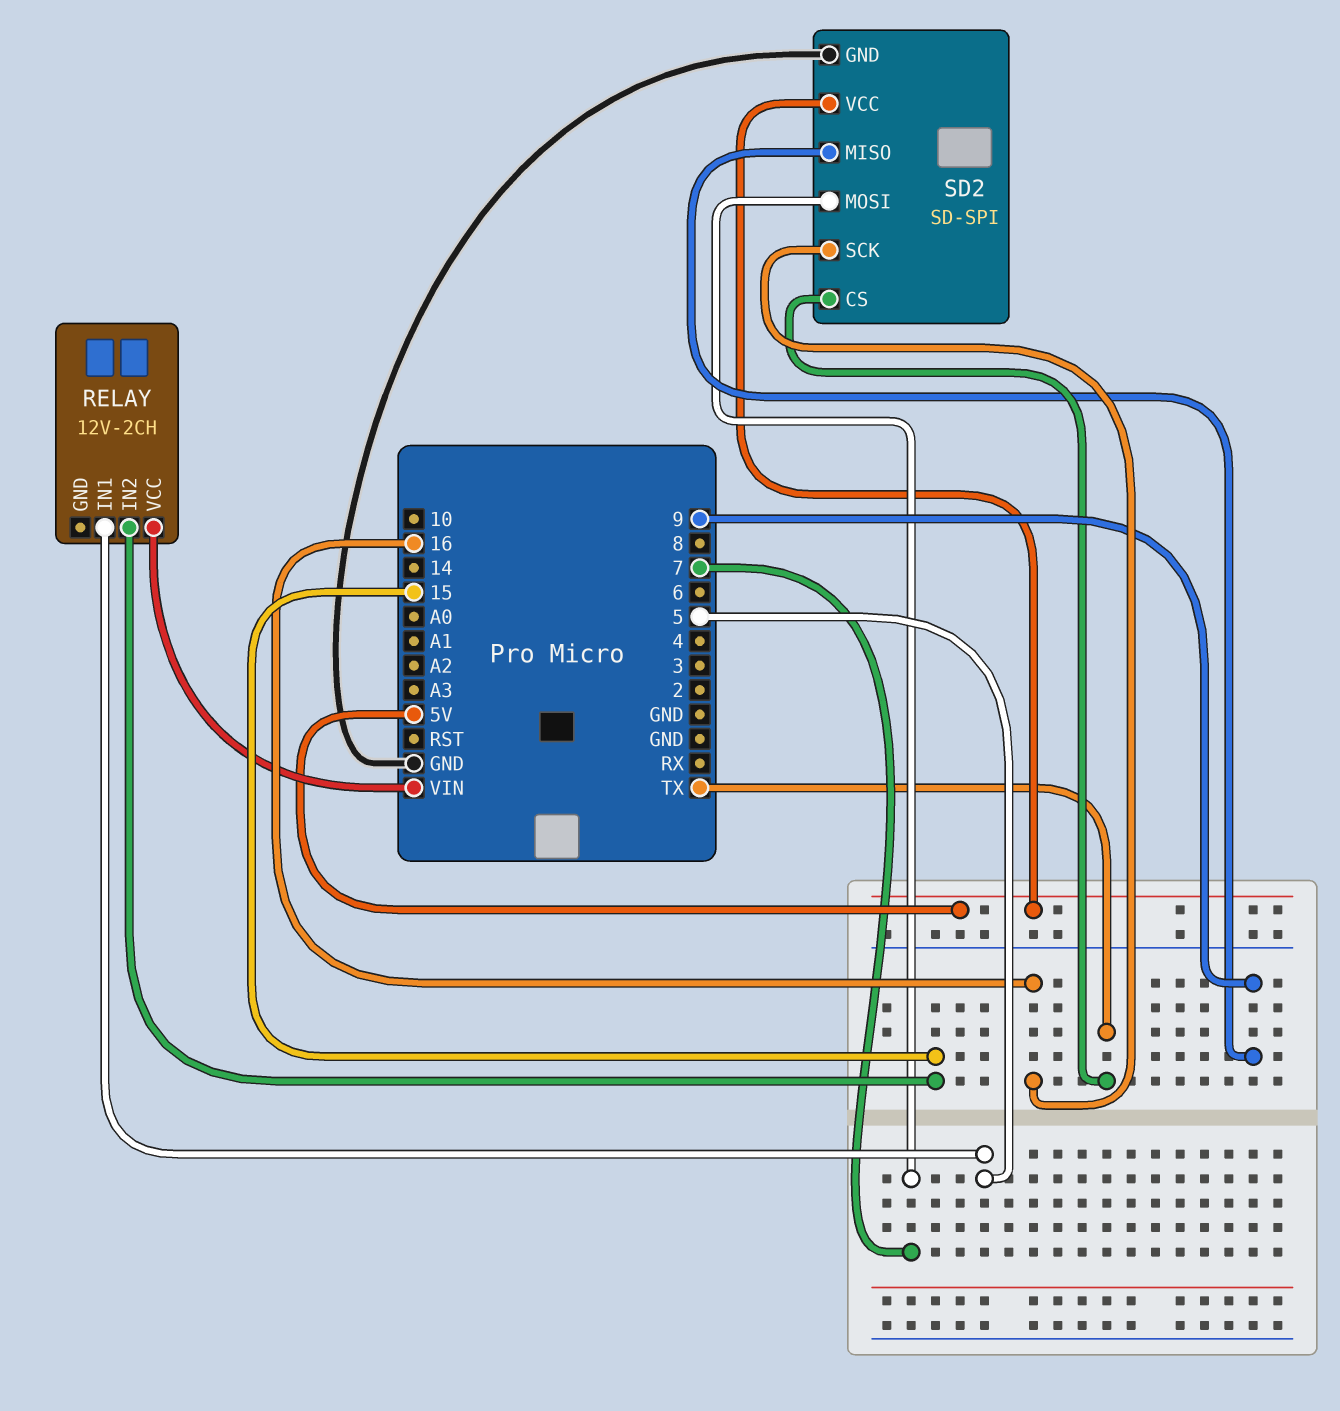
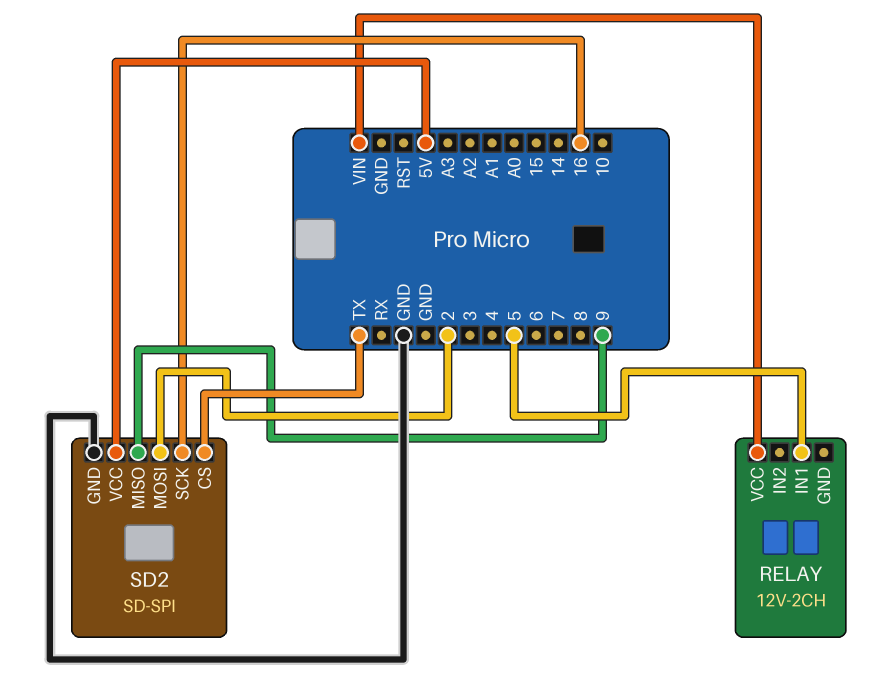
RELAY pin IN2: 15 -> none
SD2 pin MOSI: 7 -> 2

